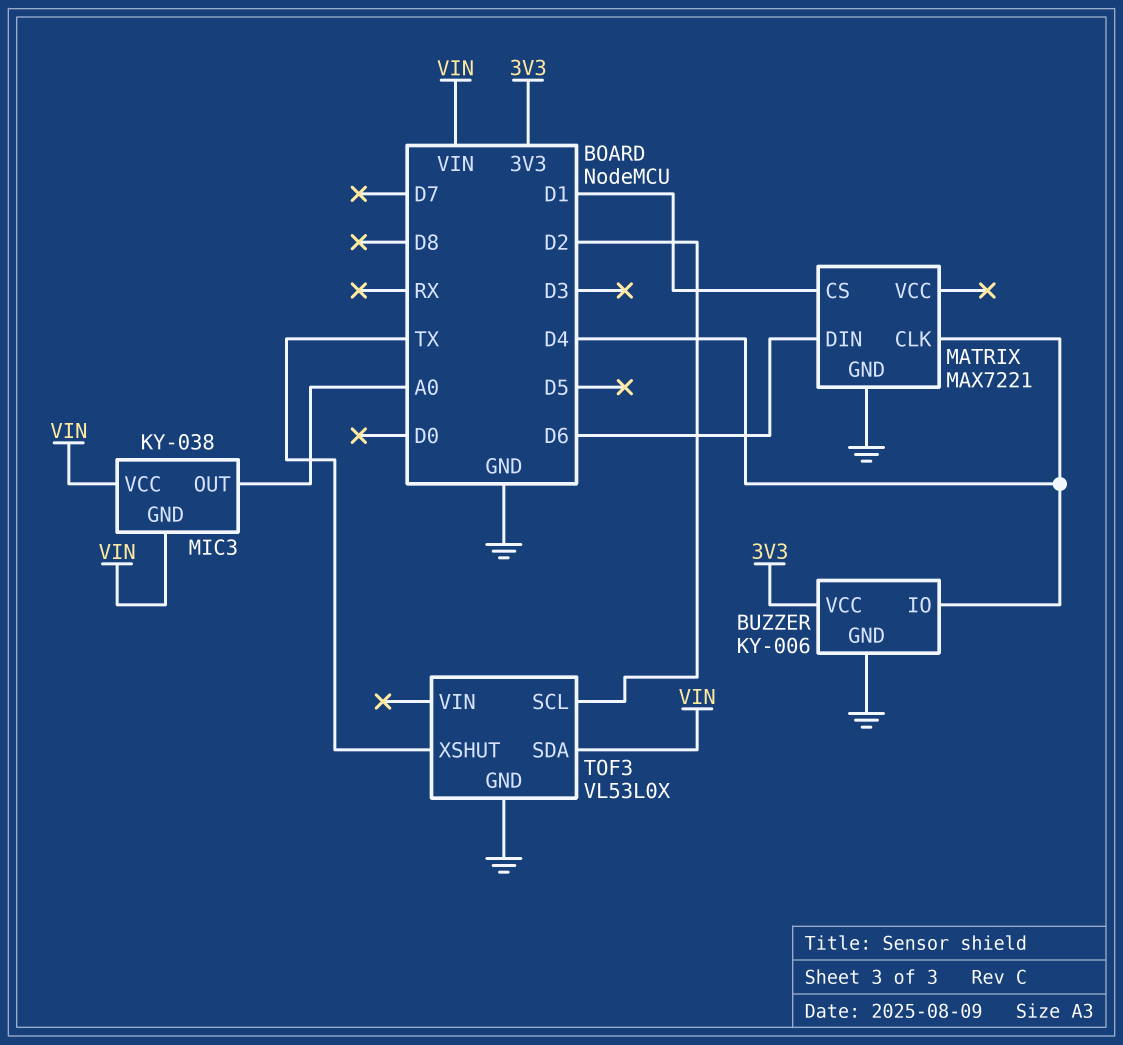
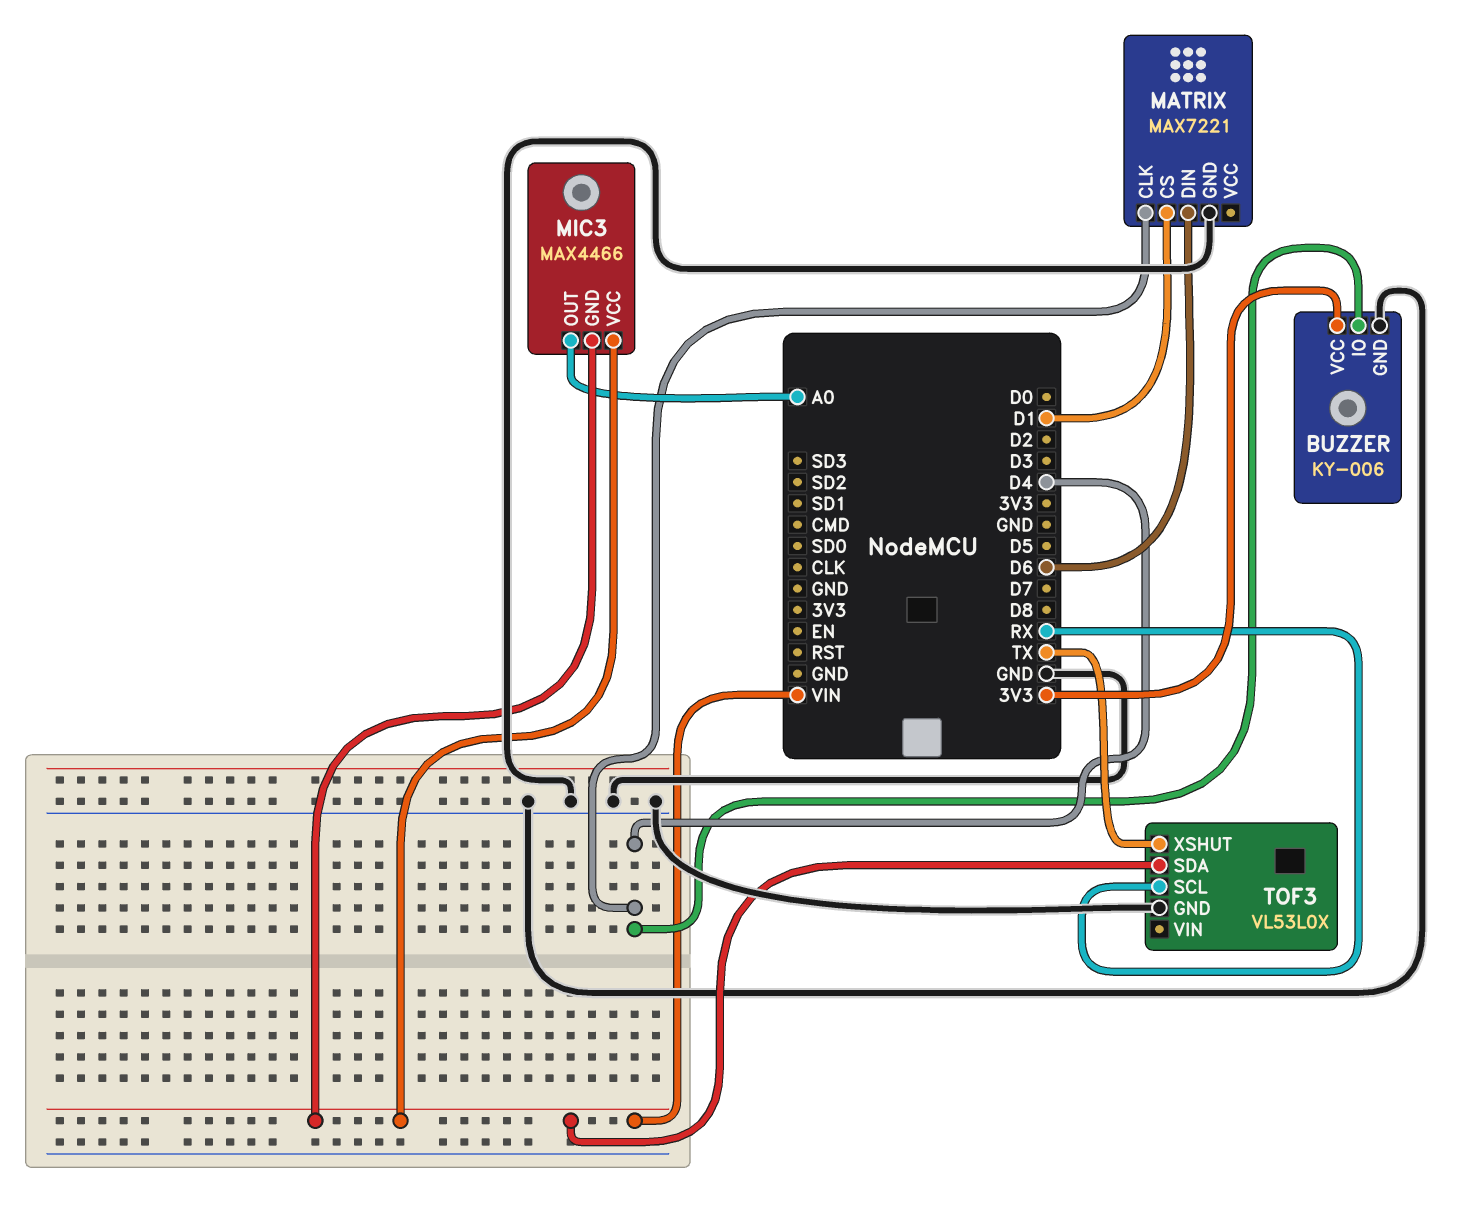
MIC3: KY-038 -> MAX4466
TOF3 pin SCL: D2 -> RX

